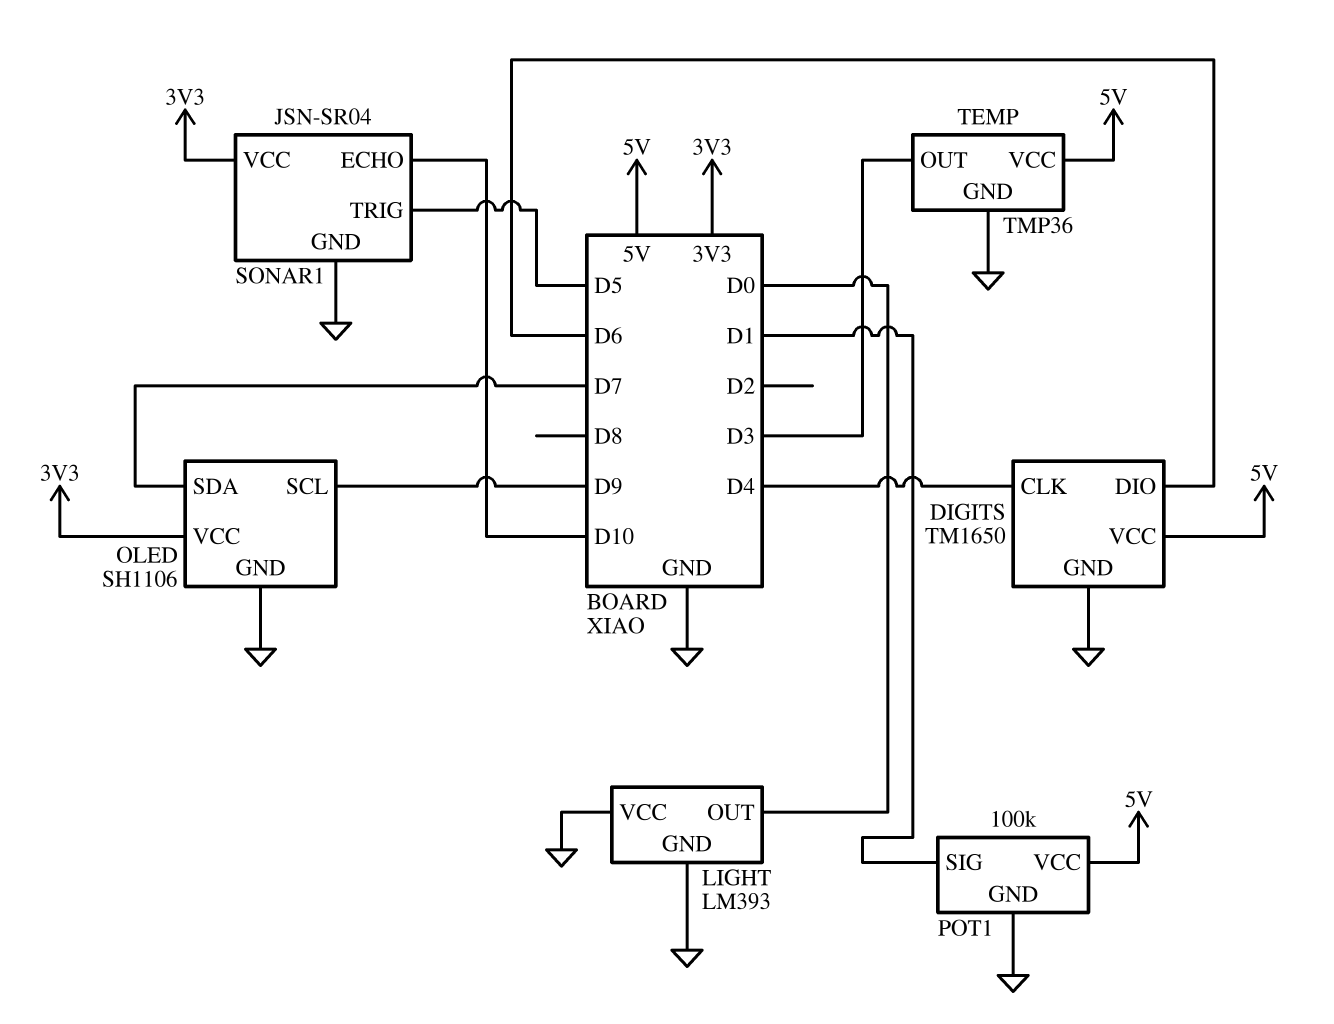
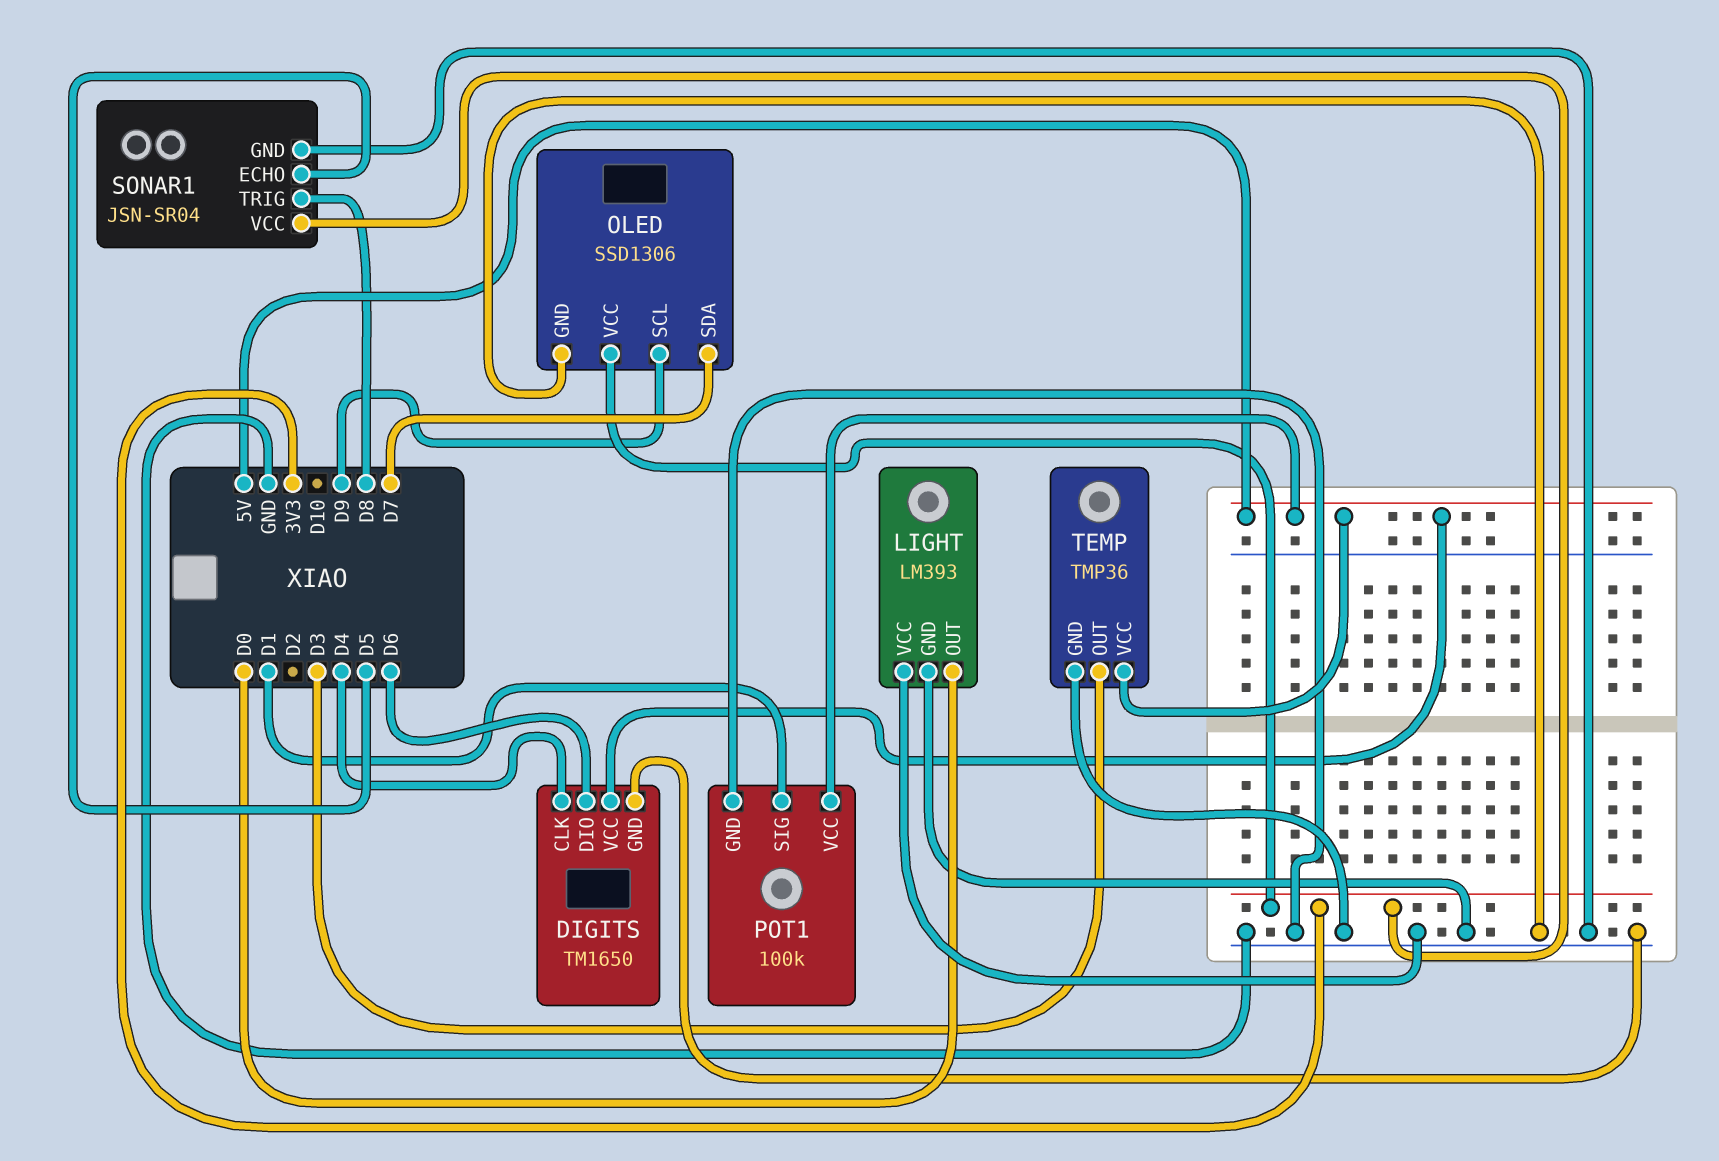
OLED: SH1106 -> SSD1306
SONAR1 pin ECHO: D10 -> D5
SONAR1 pin TRIG: D5 -> D8

